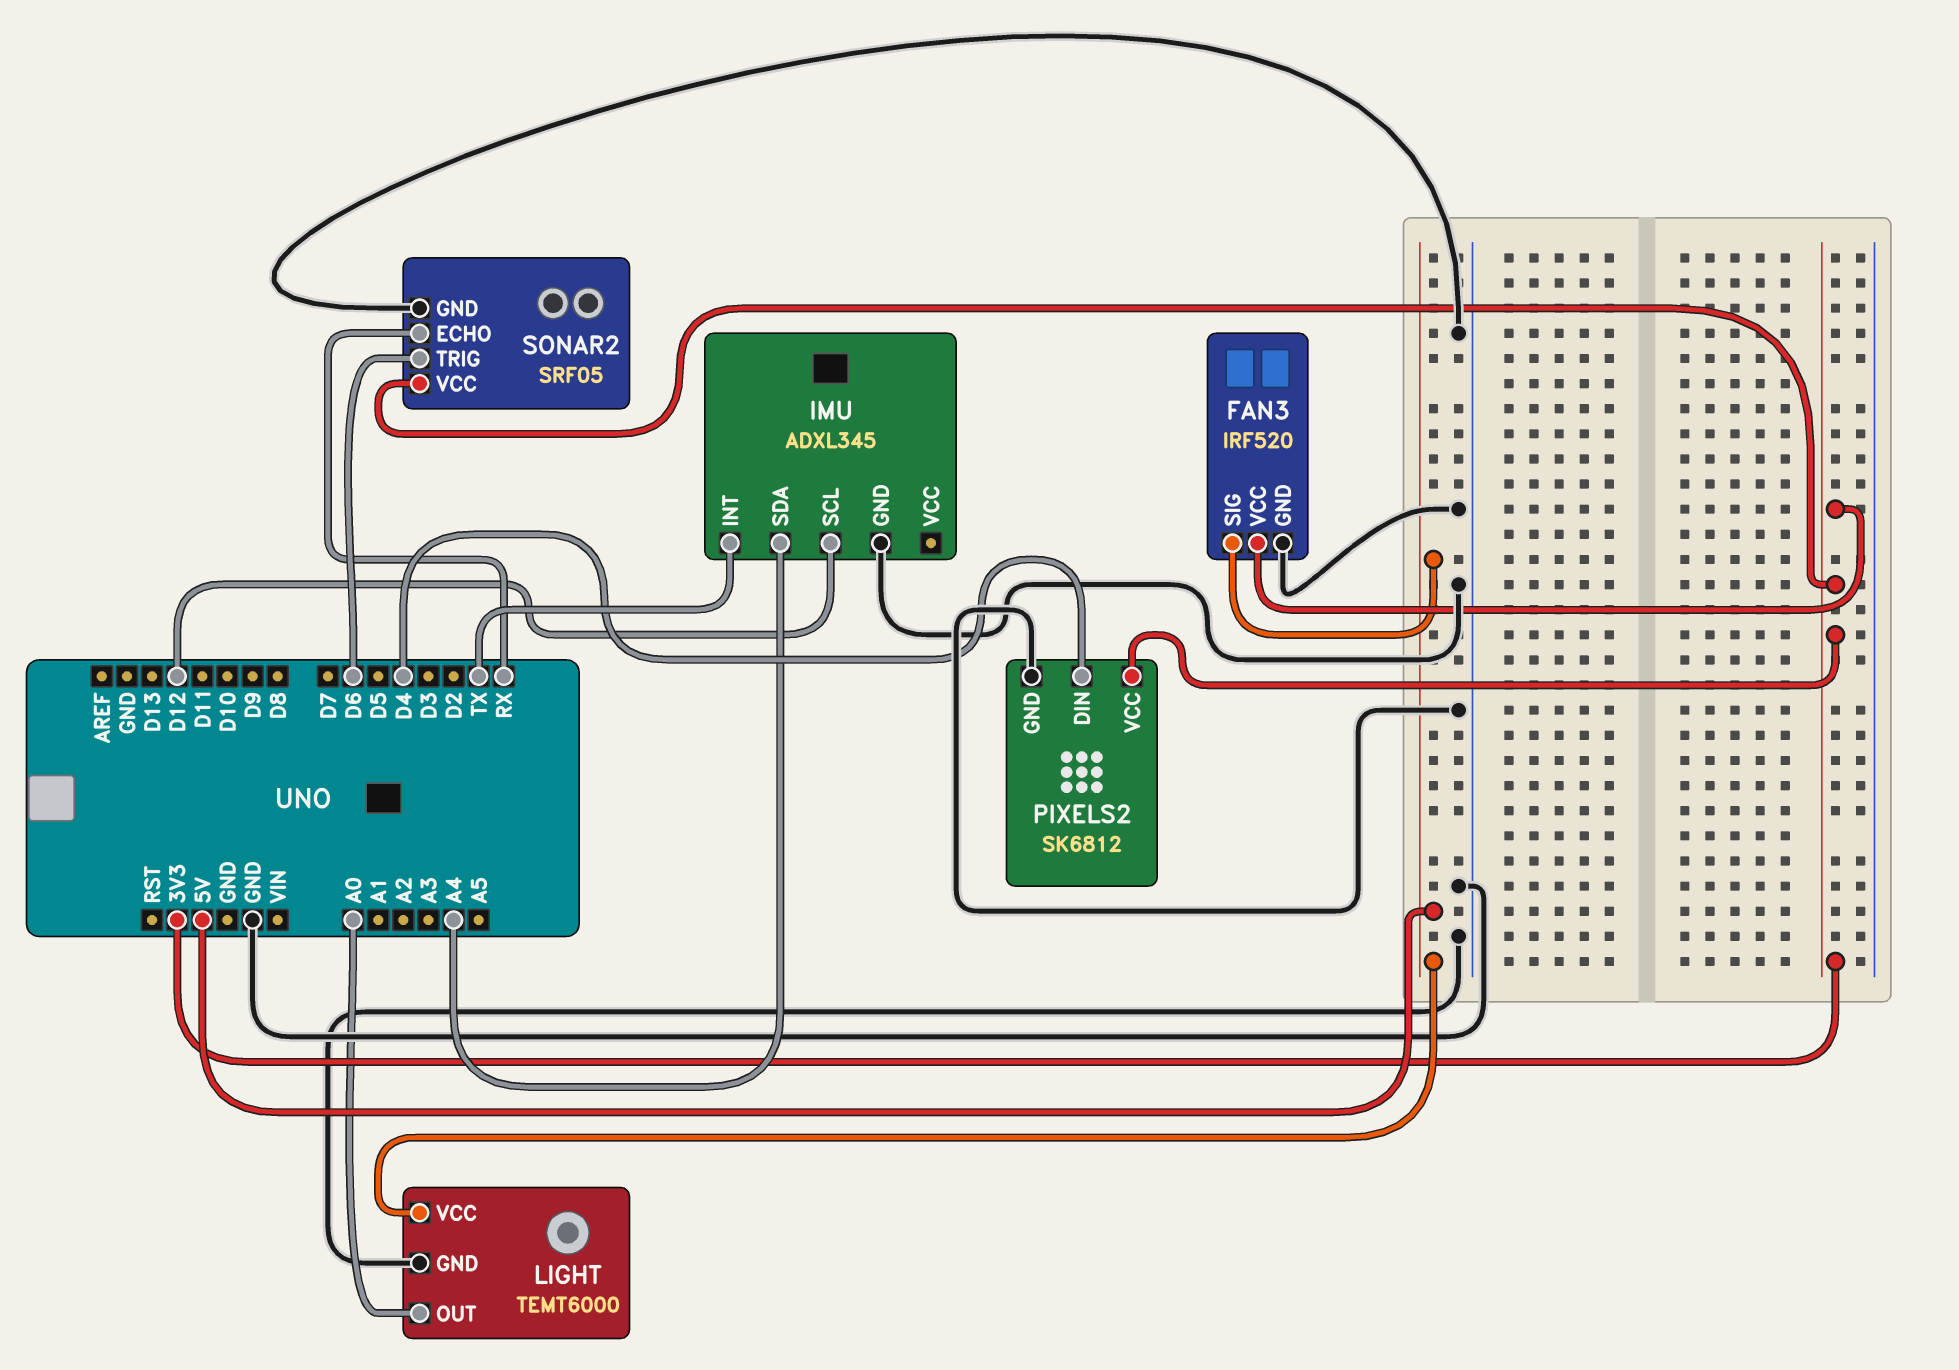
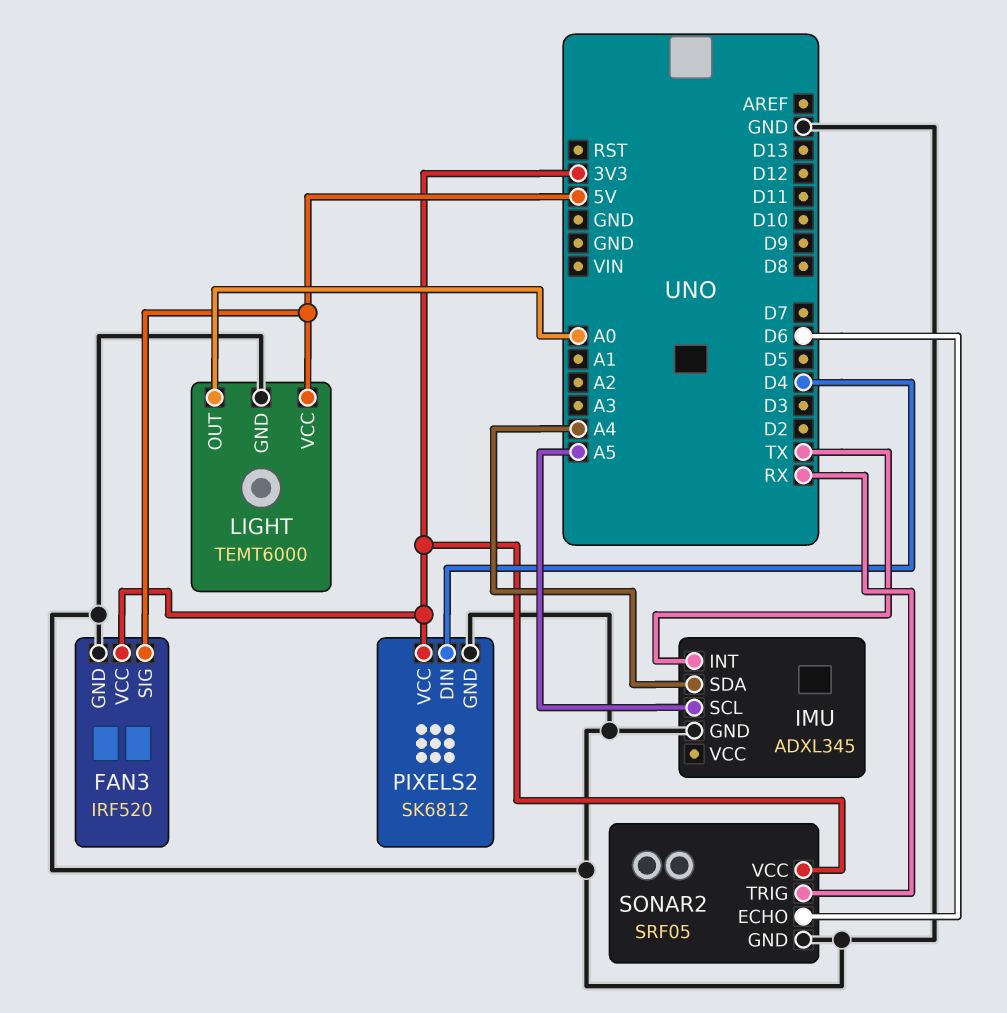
IMU pin SCL: D12 -> A5
SONAR2 pin ECHO: RX -> D6
SONAR2 pin TRIG: D6 -> RX

